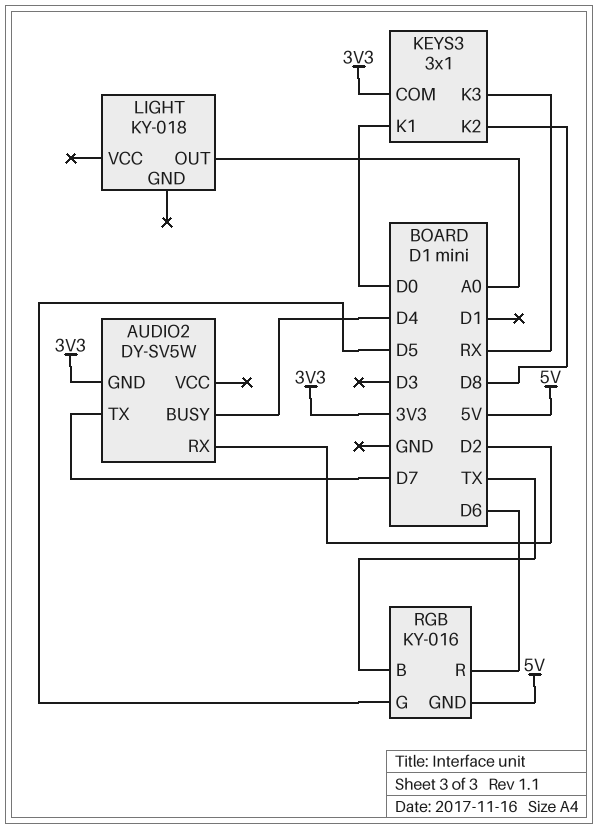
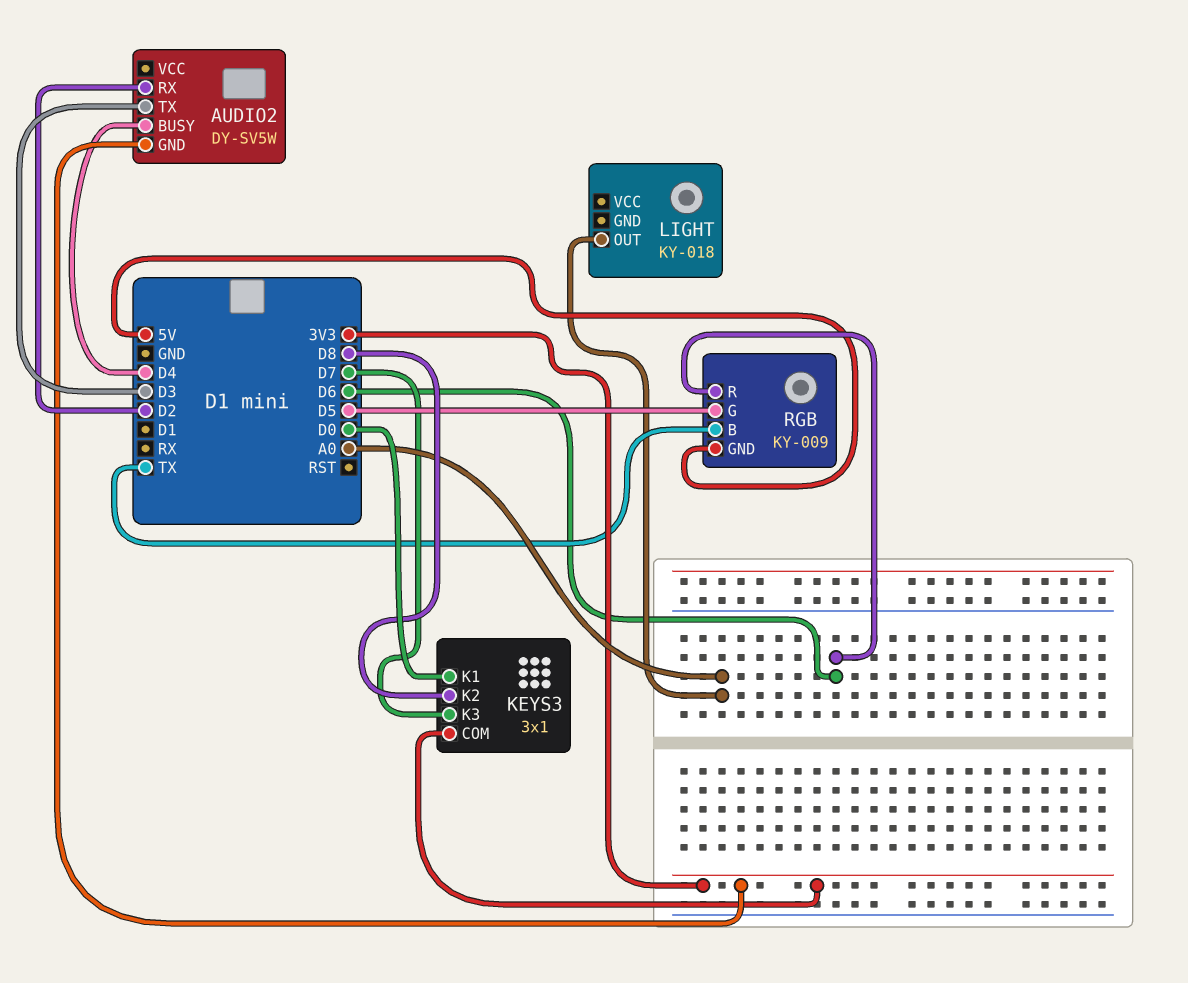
AUDIO2 pin TX: D7 -> D3
KEYS3 pin K3: RX -> D7
RGB: KY-016 -> KY-009

